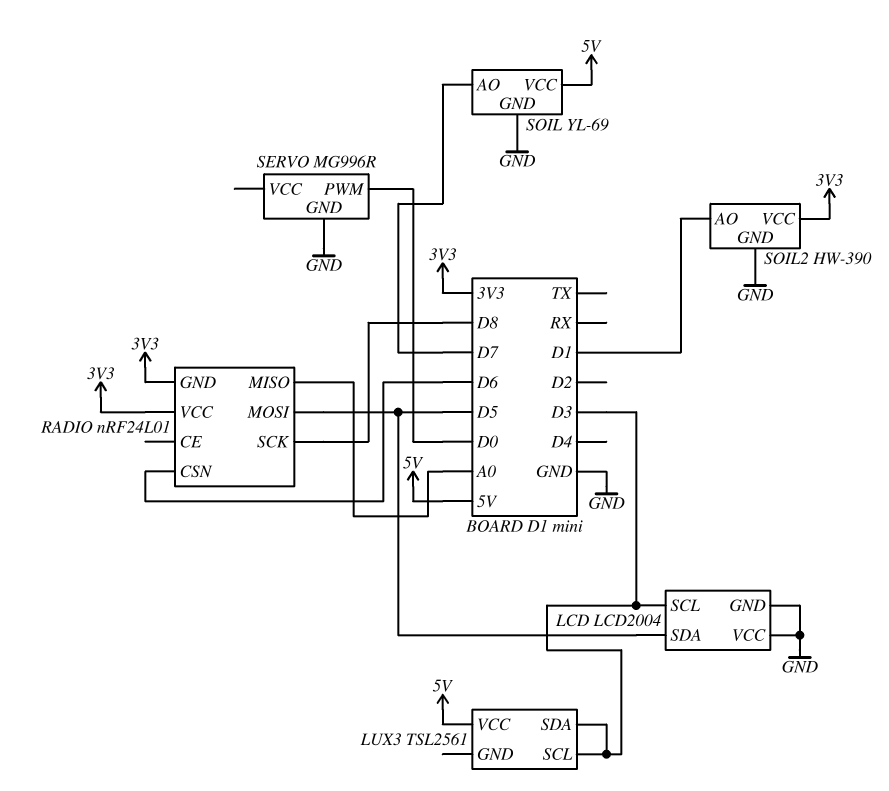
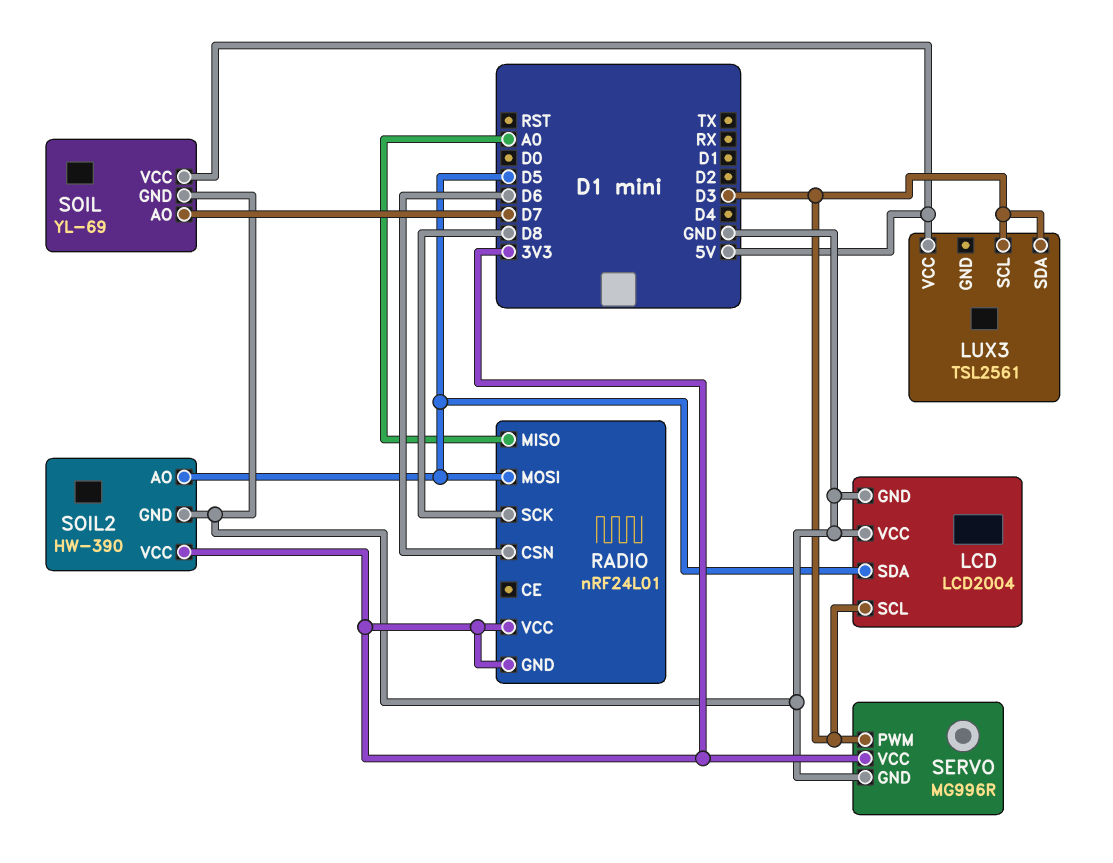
SERVO pin PWM: D0 -> D3
SERVO pin VCC: none -> 3V3
SOIL2 pin AO: D1 -> D5

